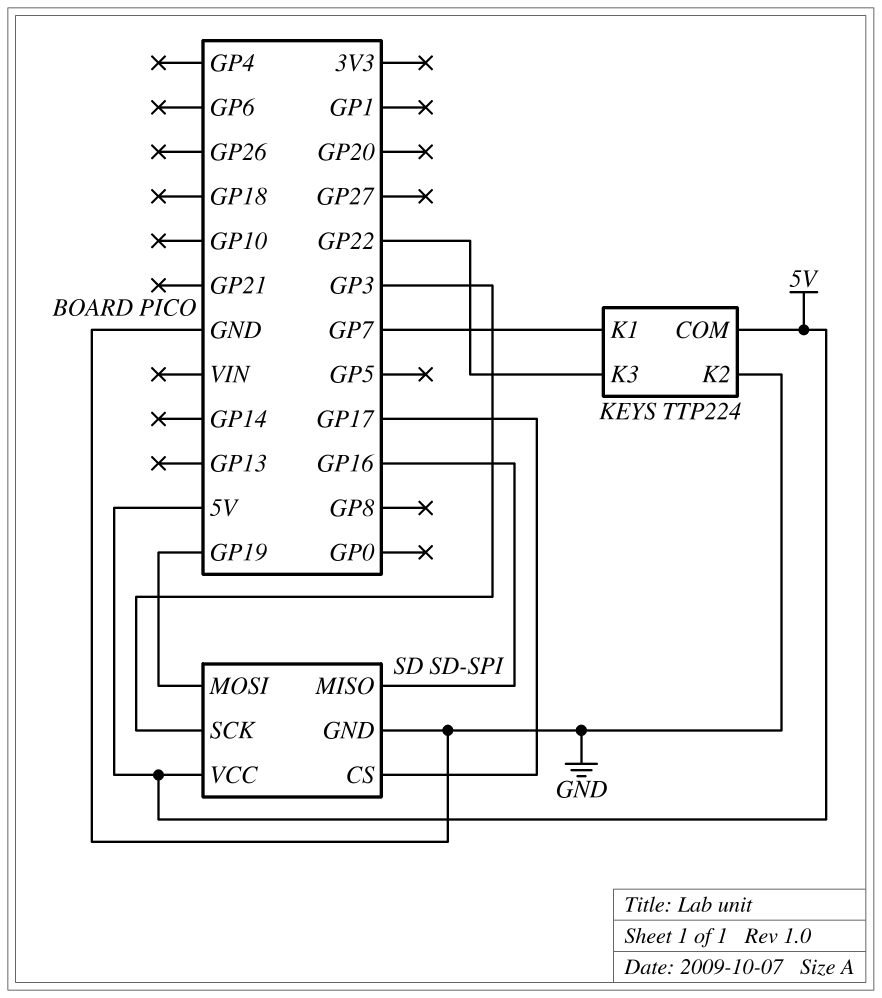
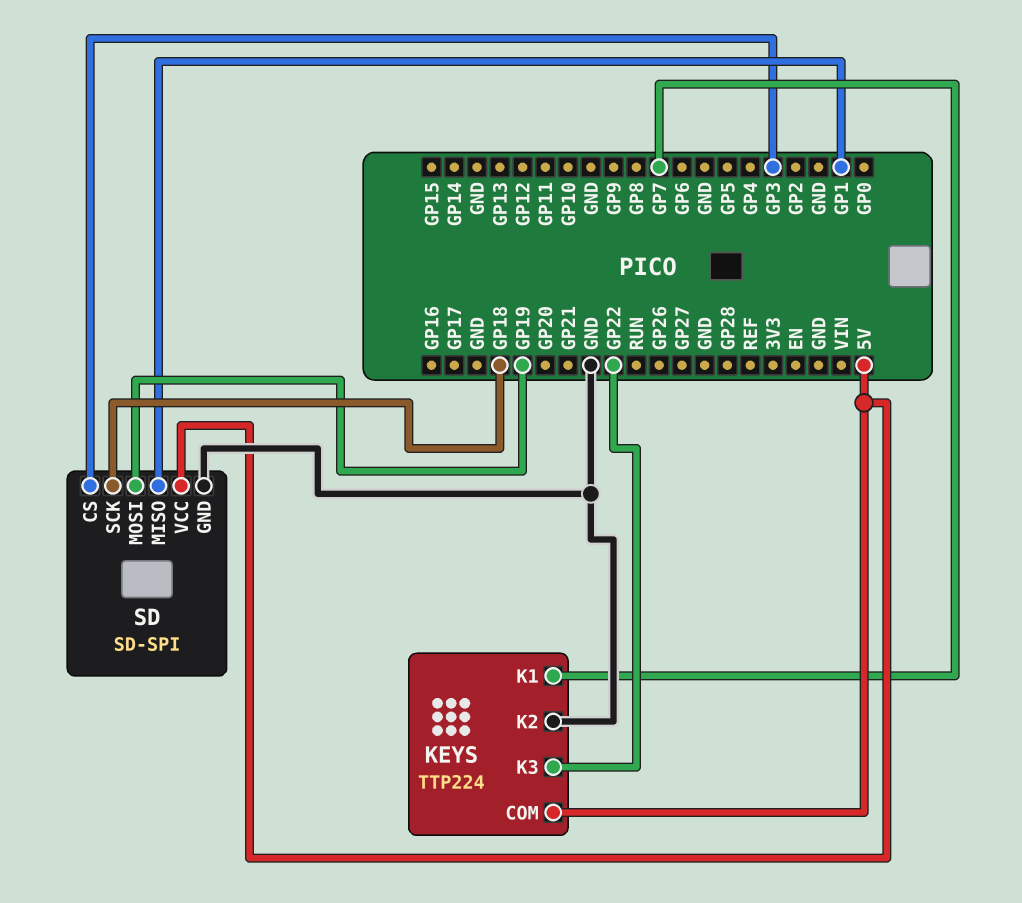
SD pin CS: GP17 -> GP3
SD pin MISO: GP16 -> GP1
SD pin SCK: GP3 -> GP18

